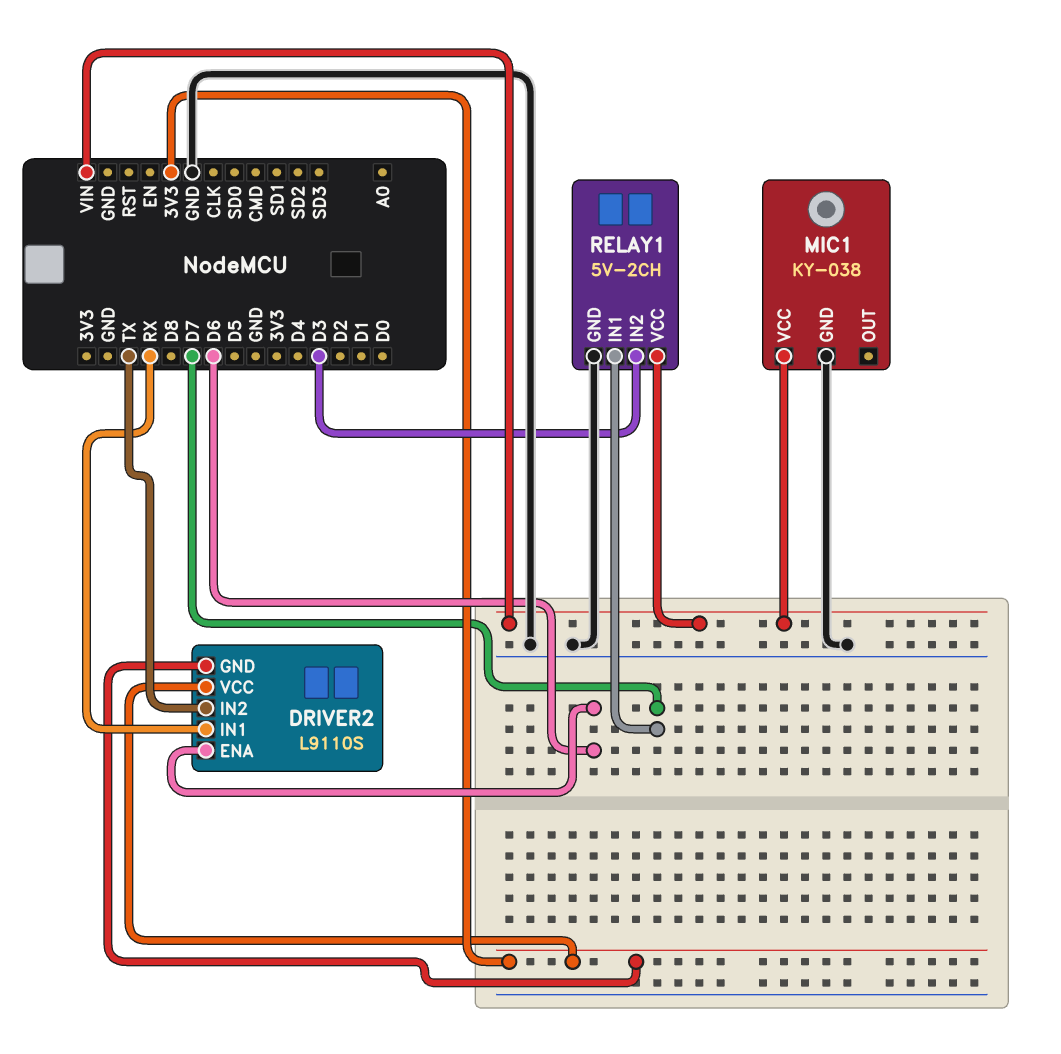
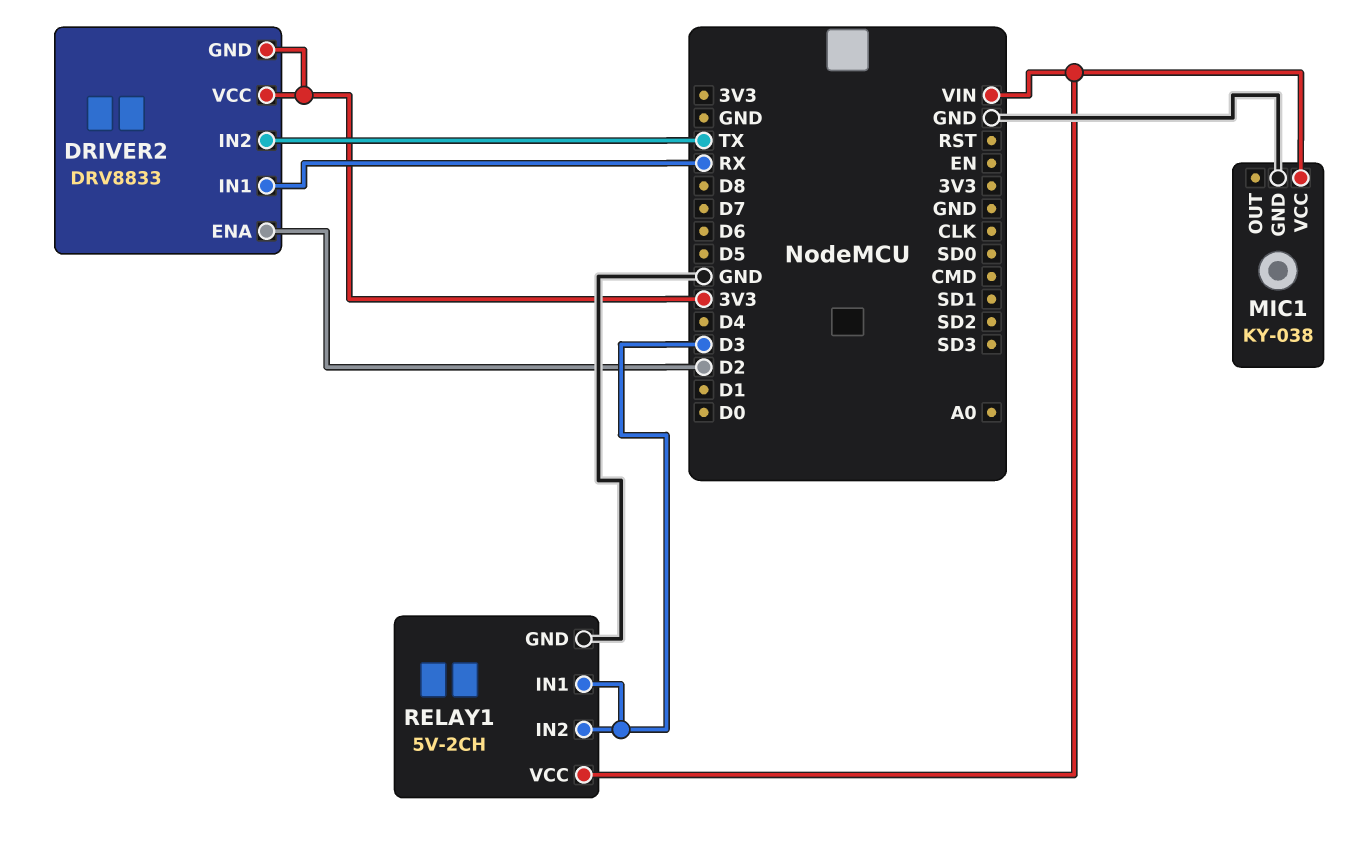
DRIVER2: L9110S -> DRV8833
DRIVER2 pin ENA: D6 -> D2
RELAY1 pin IN1: D7 -> D3

